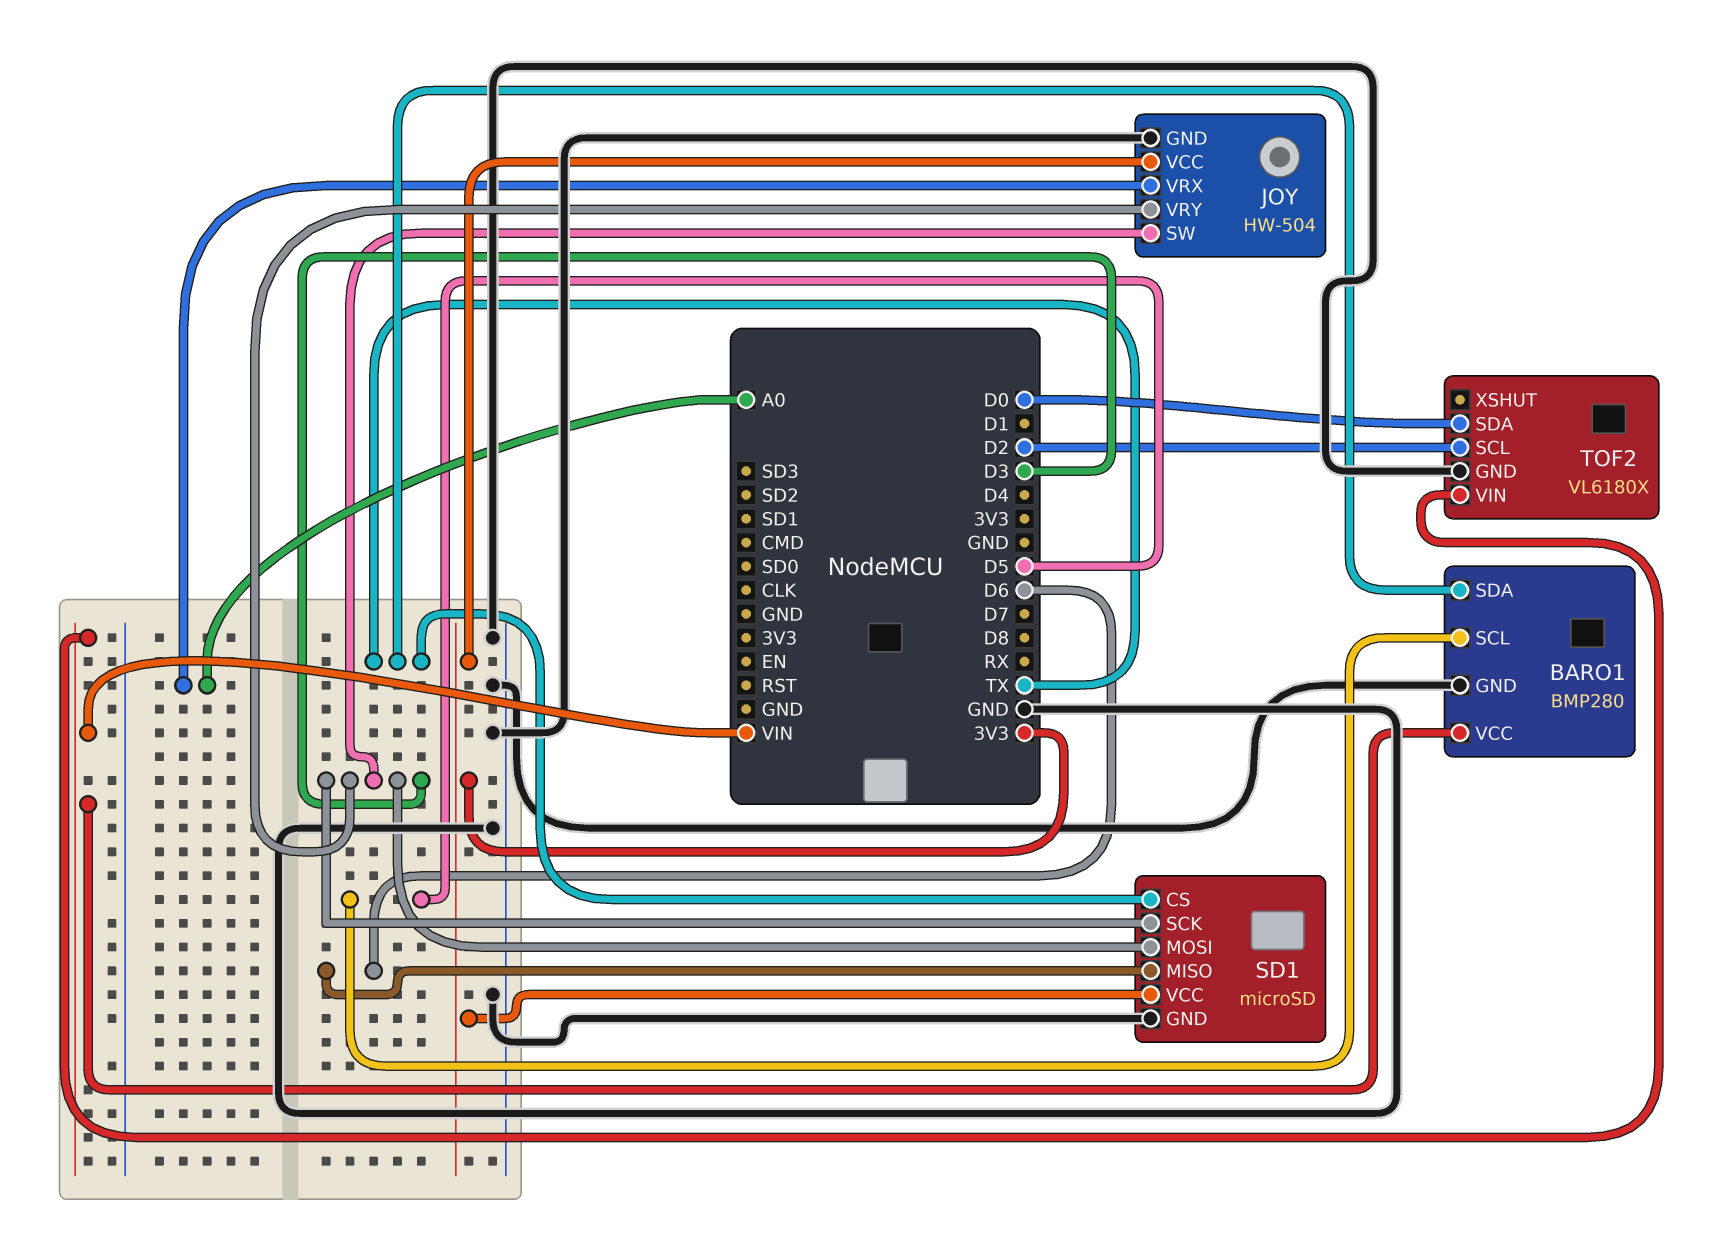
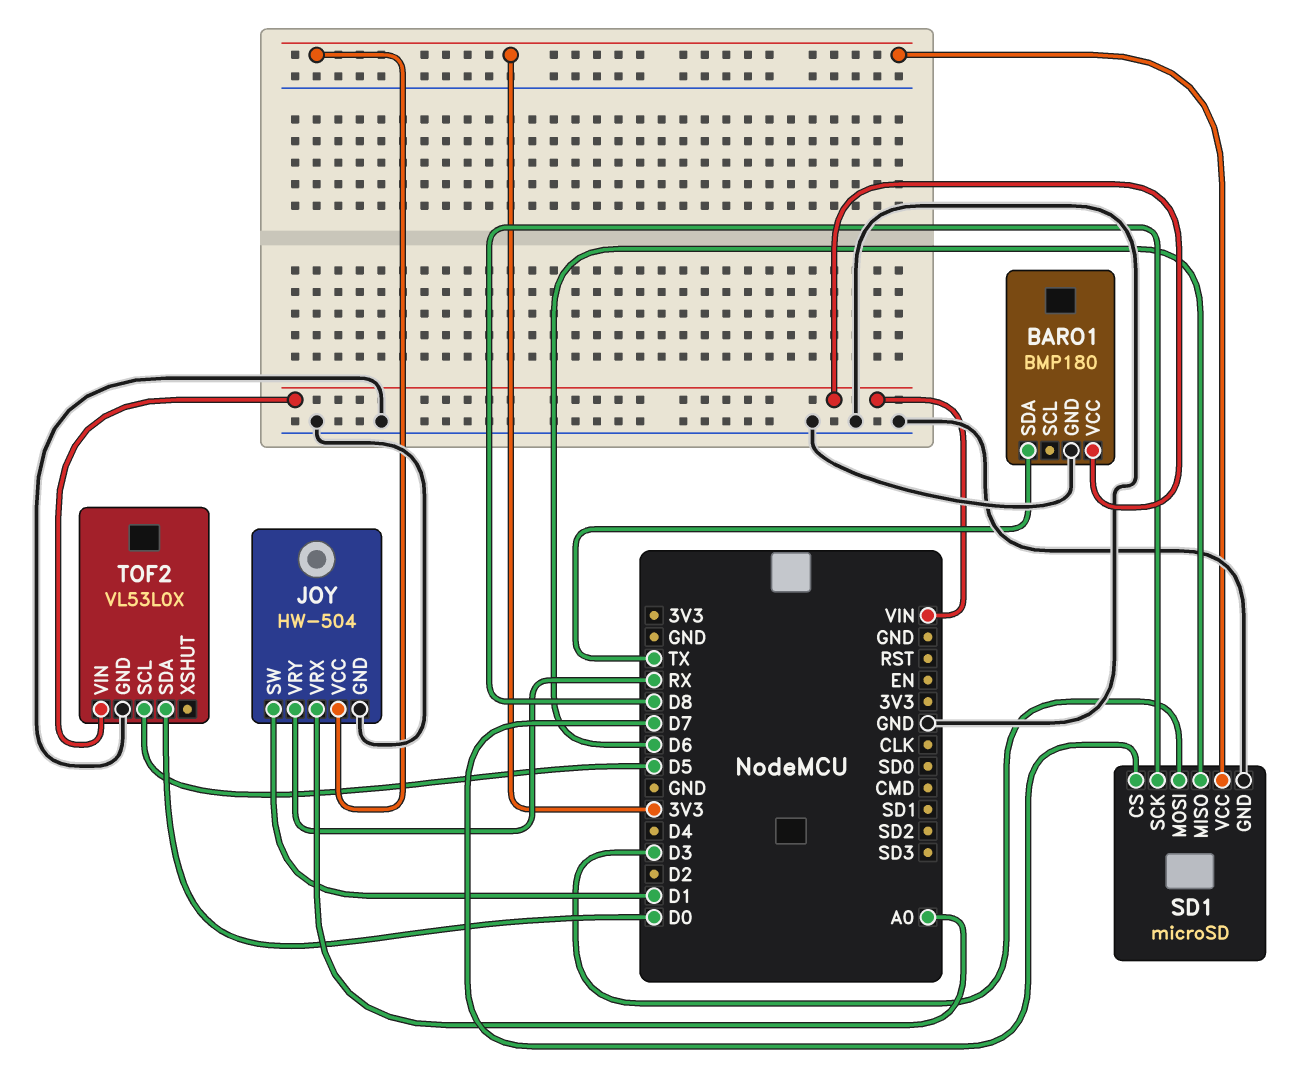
BARO1: BMP280 -> BMP180
BARO1 pin SCL: D5 -> none
JOY pin SW: D3 -> D1
JOY pin VRY: D3 -> RX
SD1 pin CS: TX -> D7
SD1 pin SCK: D3 -> D8
TOF2: VL6180X -> VL53L0X
TOF2 pin SCL: D2 -> D5

